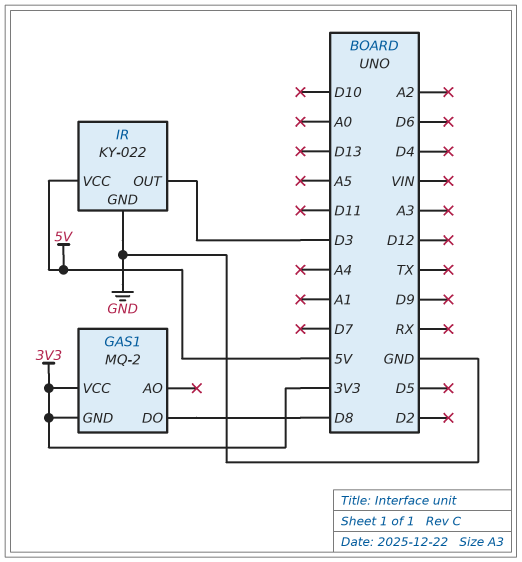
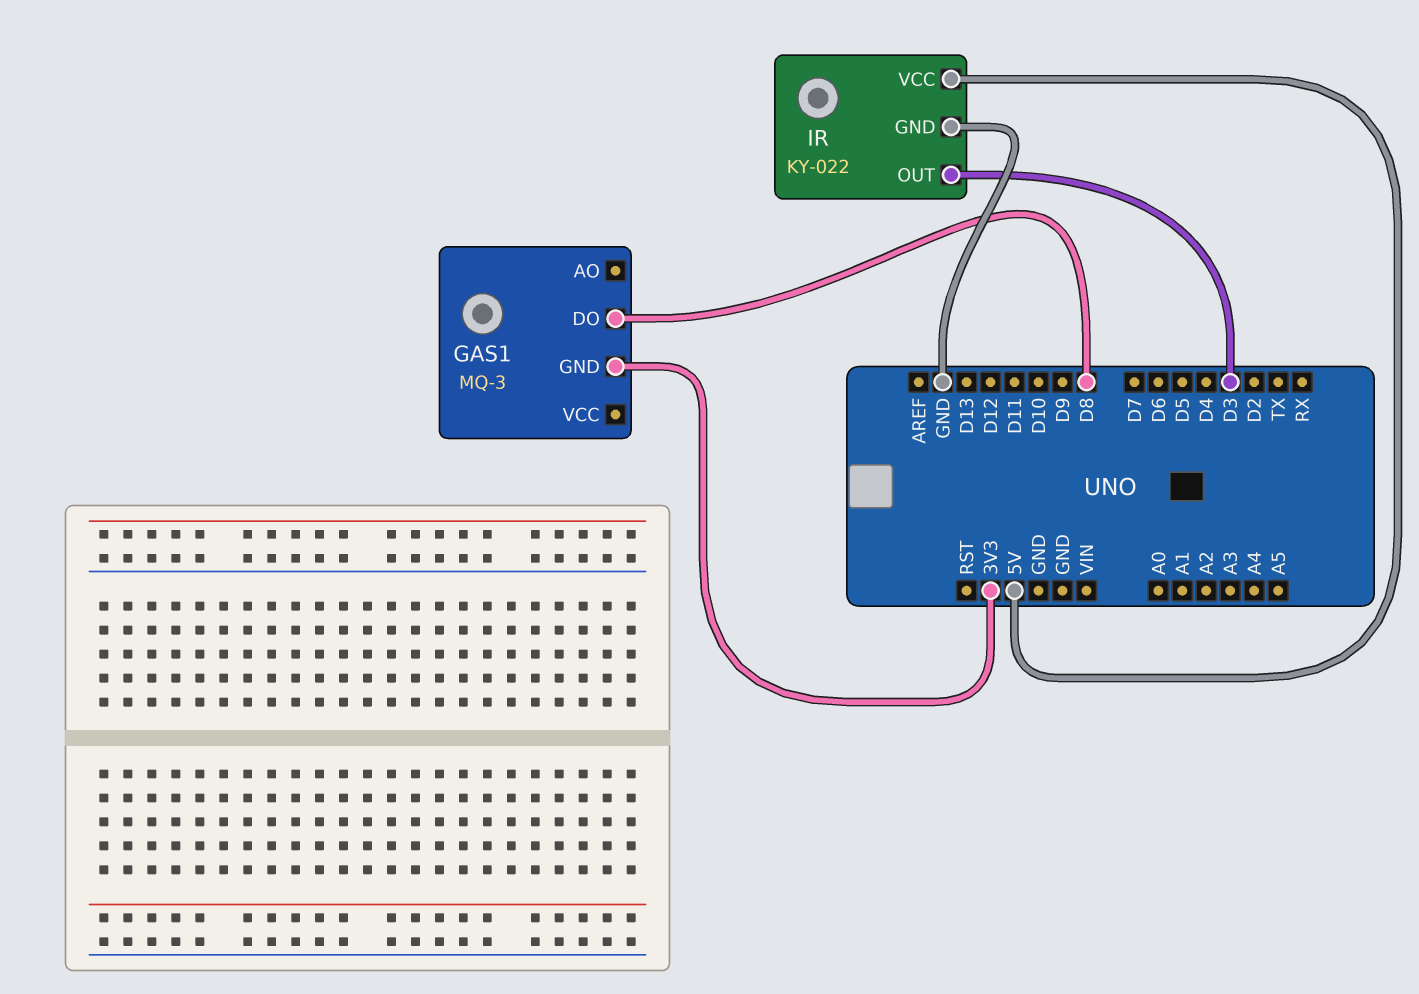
GAS1: MQ-2 -> MQ-3
GAS1 pin VCC: 3V3 -> none

